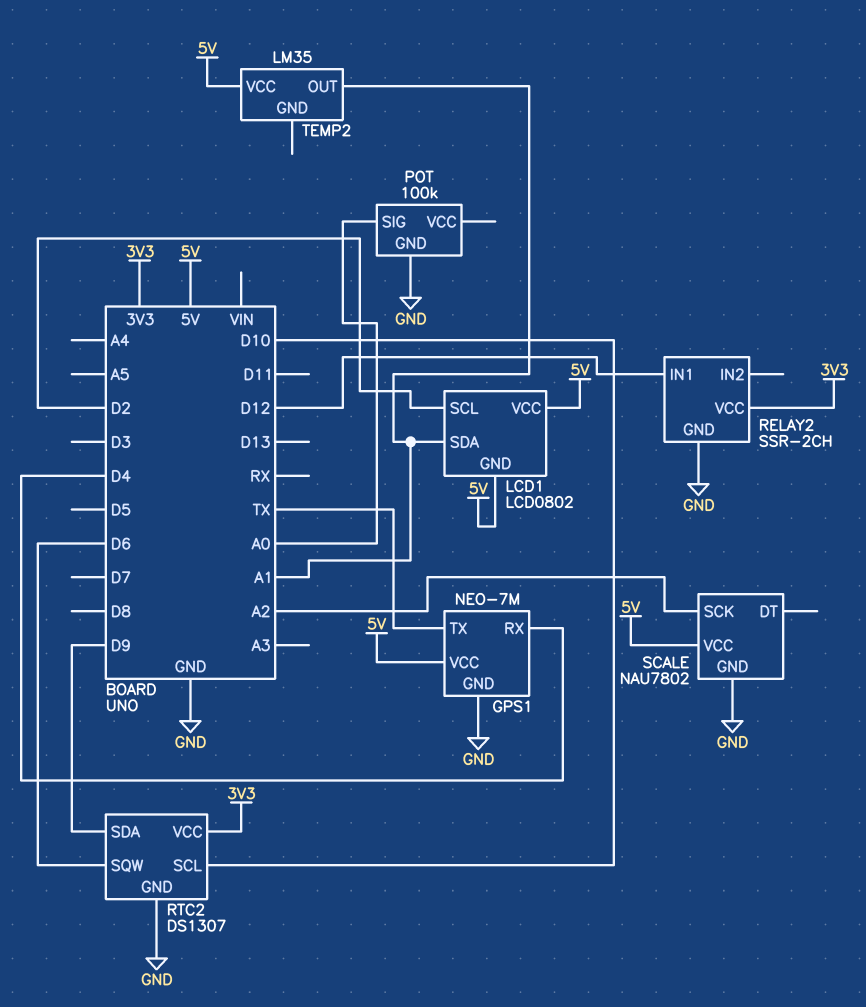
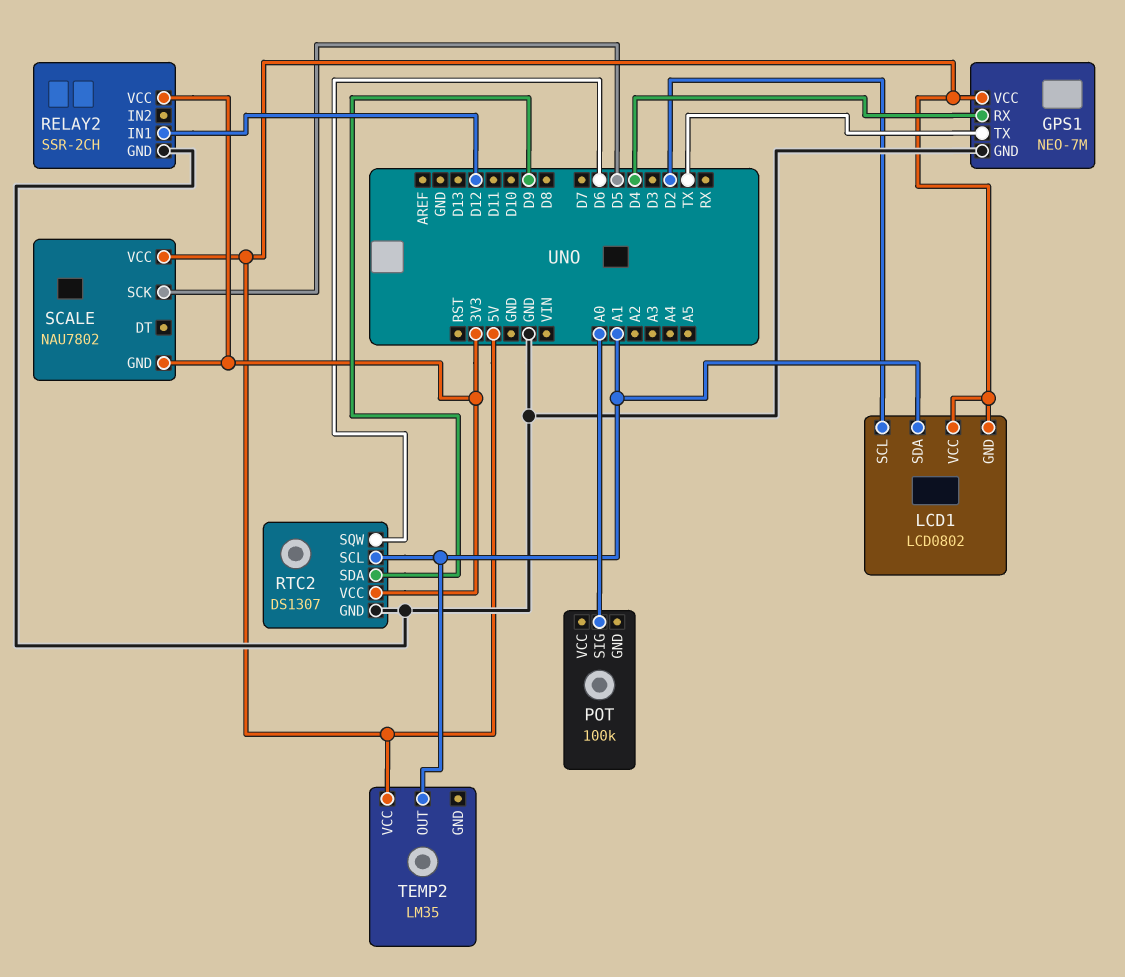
POT pin GND: GND -> none
RTC2 pin SCL: D10 -> A1
SCALE pin GND: GND -> 3V3
SCALE pin SCK: A2 -> D5

